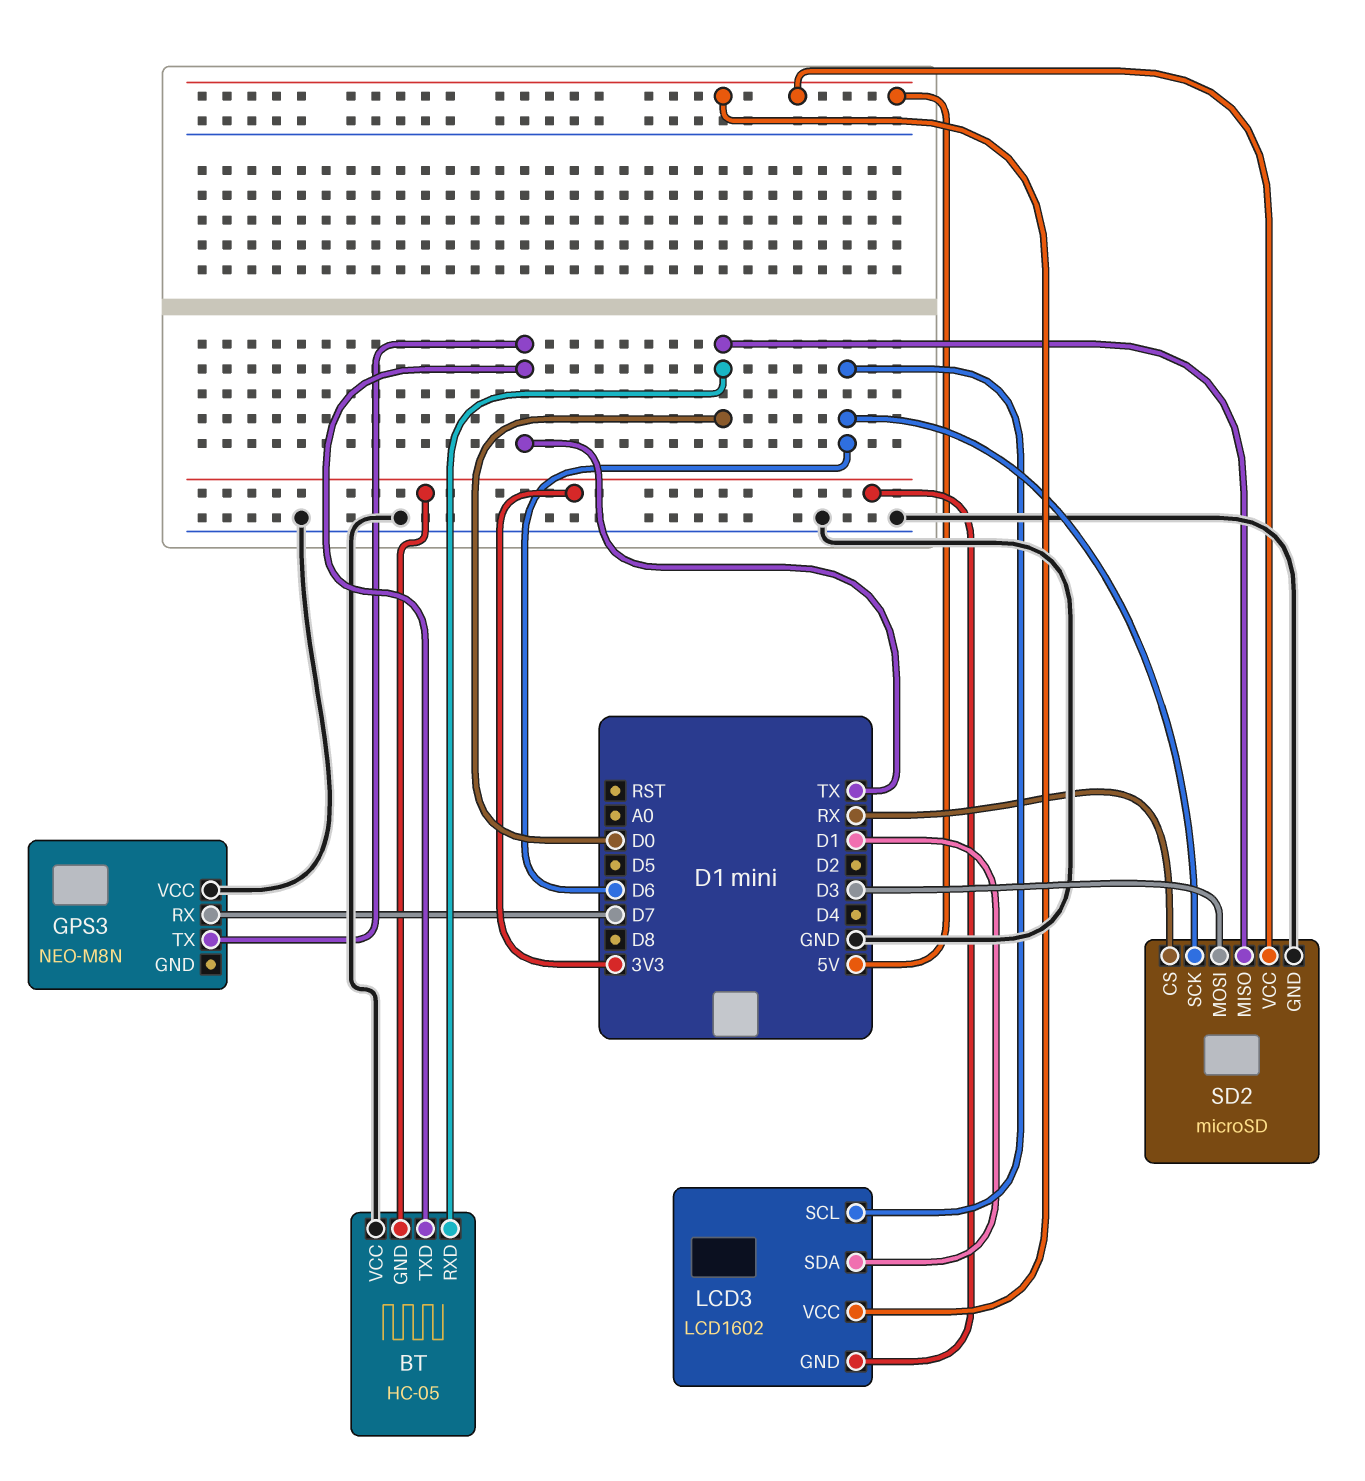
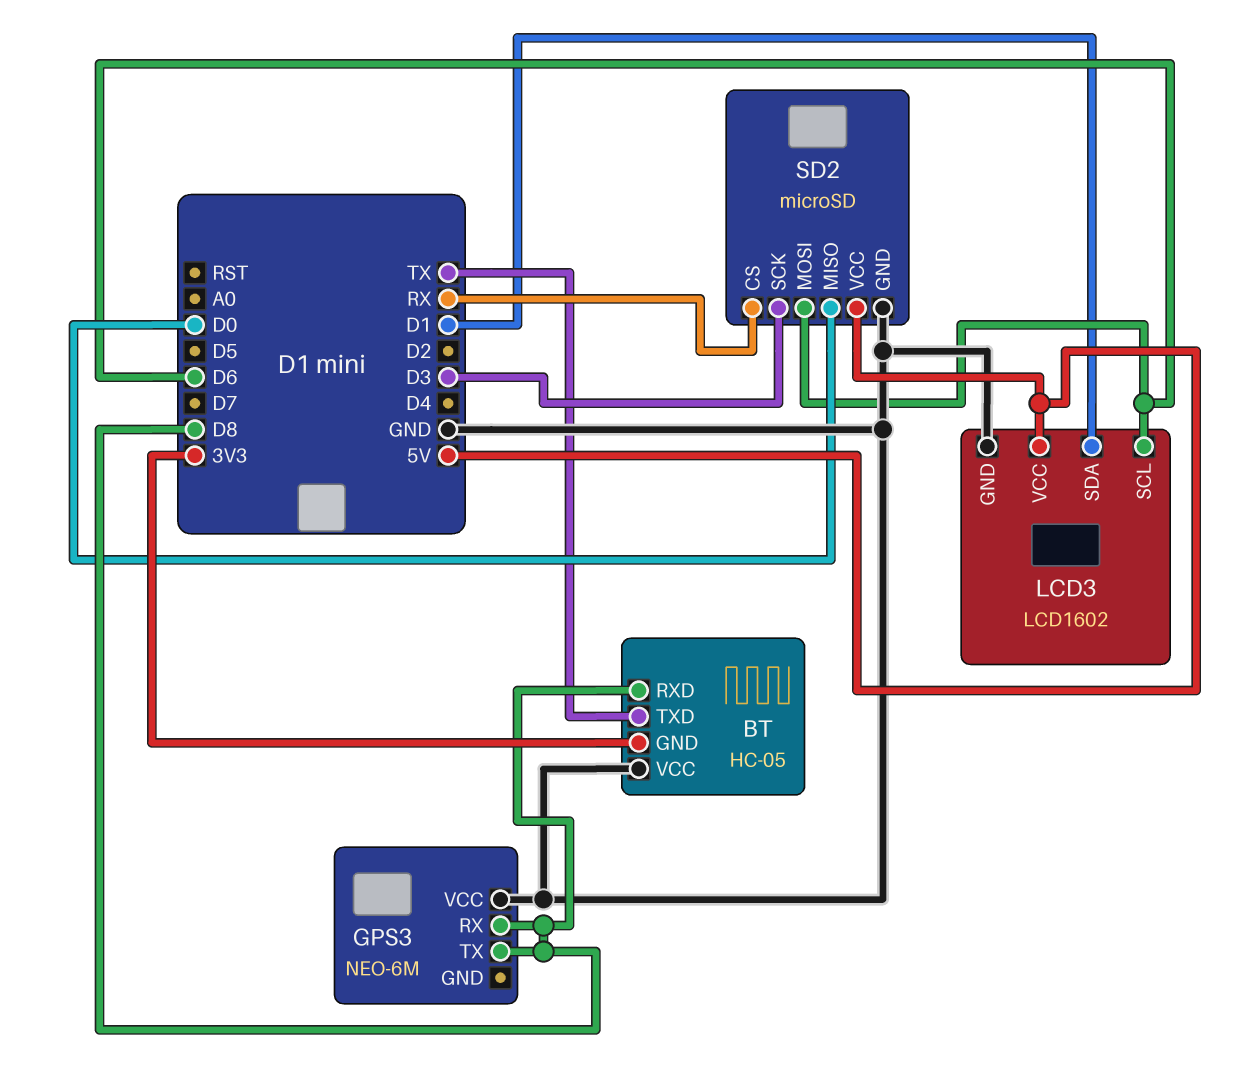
BT pin RXD: D0 -> D8
GPS3: NEO-M8N -> NEO-6M
GPS3 pin RX: D7 -> D8
GPS3 pin TX: TX -> D8
LCD3 pin GND: 3V3 -> GND
SD2 pin MOSI: D3 -> D6
SD2 pin SCK: D6 -> D3

